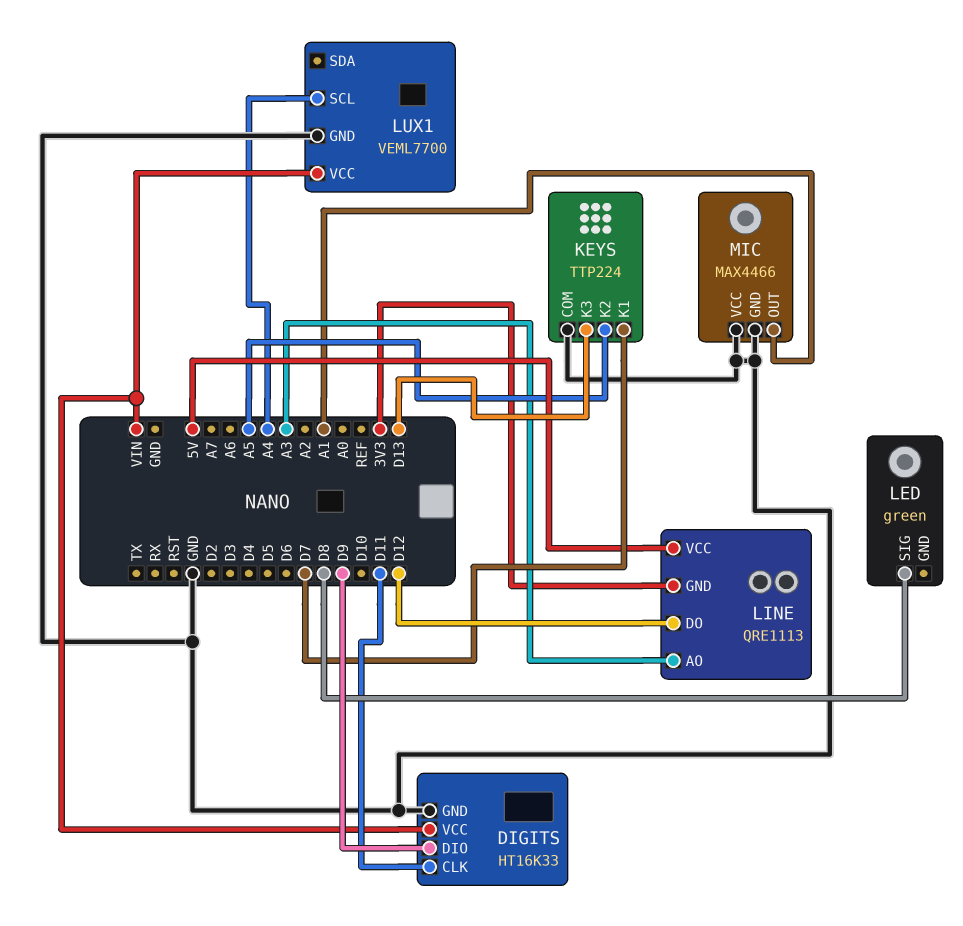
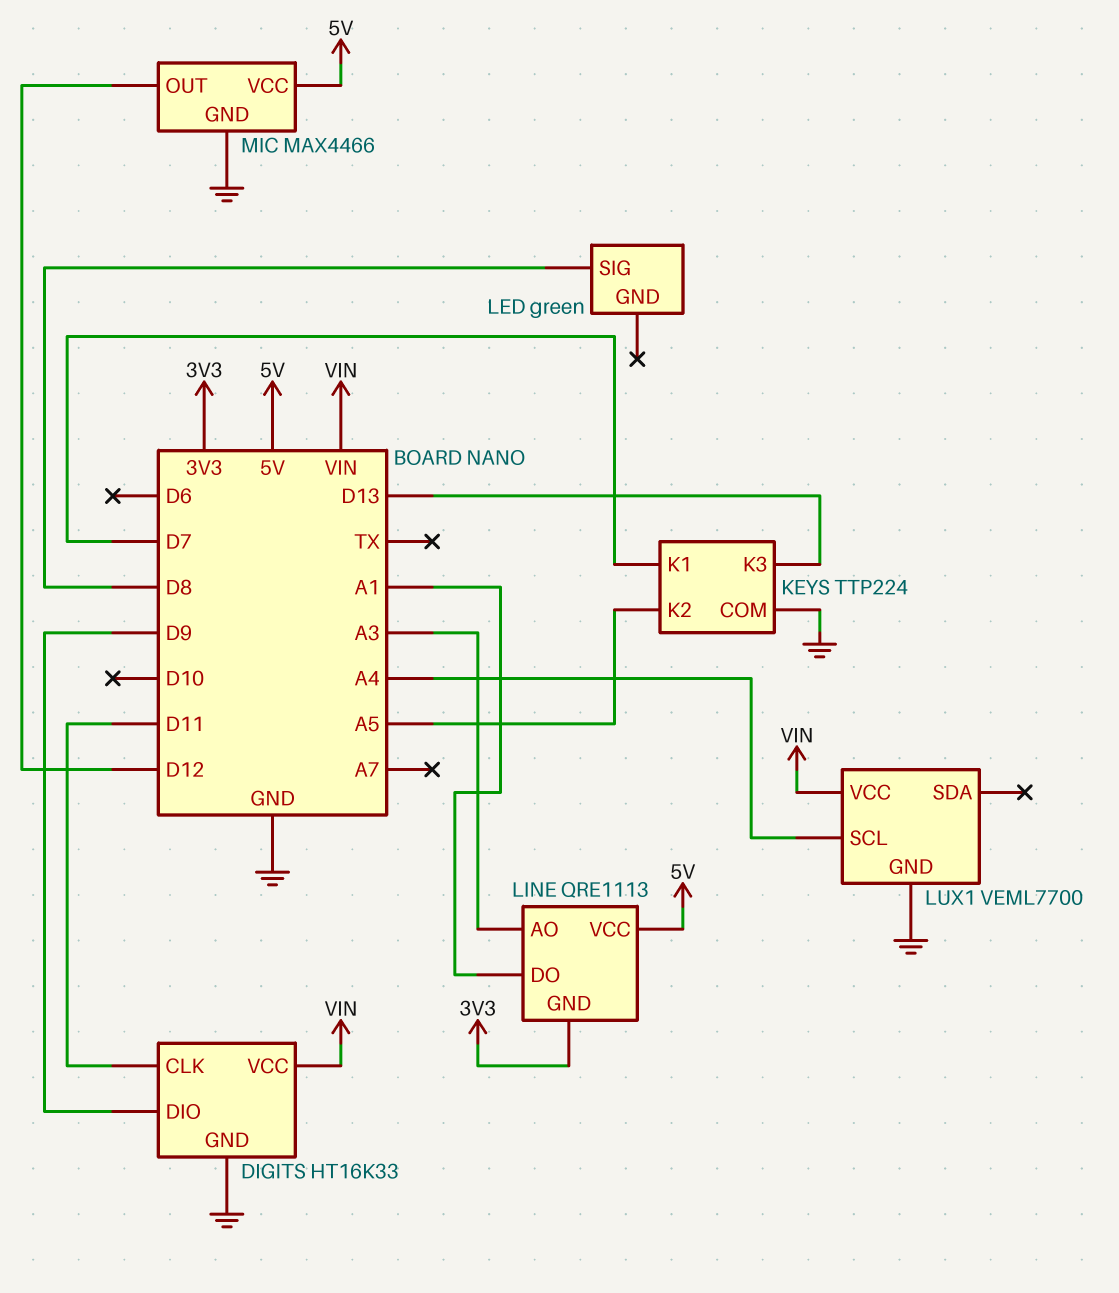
LINE pin DO: D12 -> A1
MIC pin OUT: A1 -> D12
MIC pin VCC: GND -> 5V

